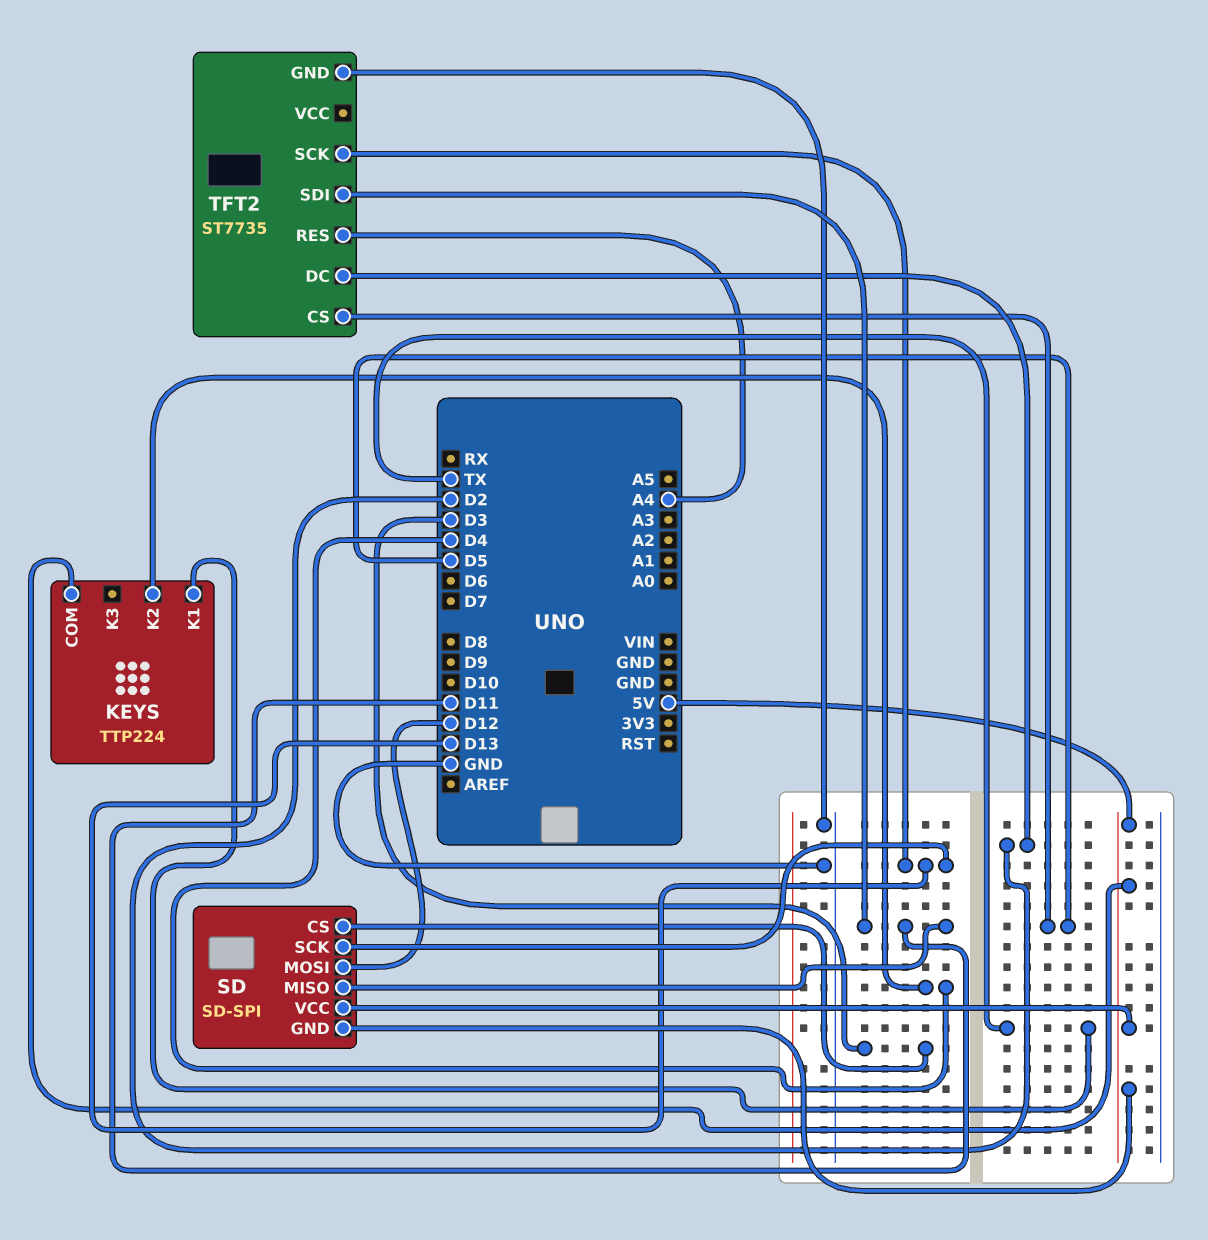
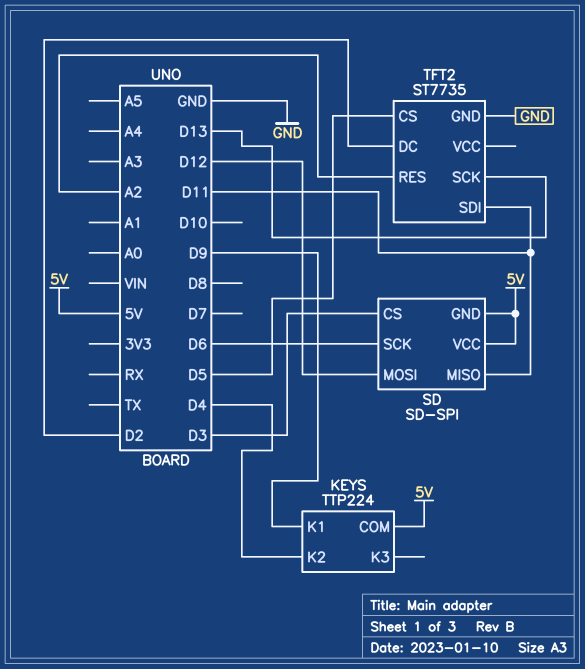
KEYS pin K1: TX -> D9
SD pin SCK: D13 -> D6
TFT2 pin RES: A4 -> A2

